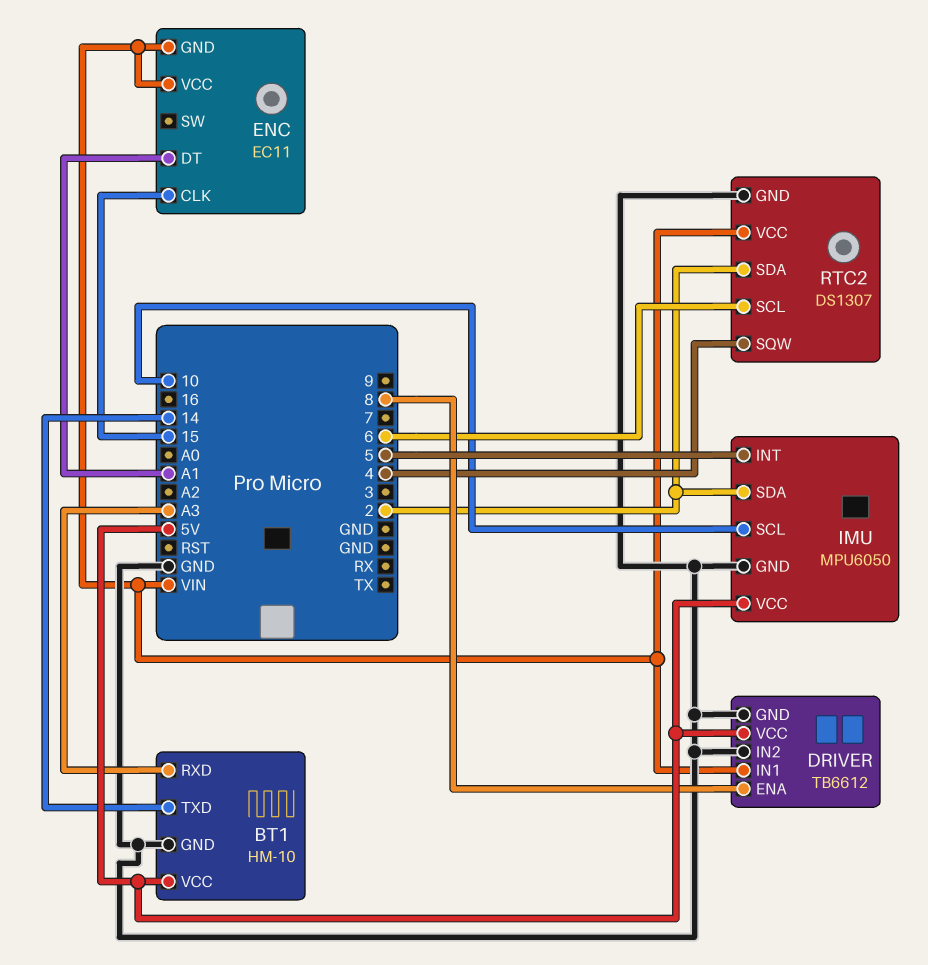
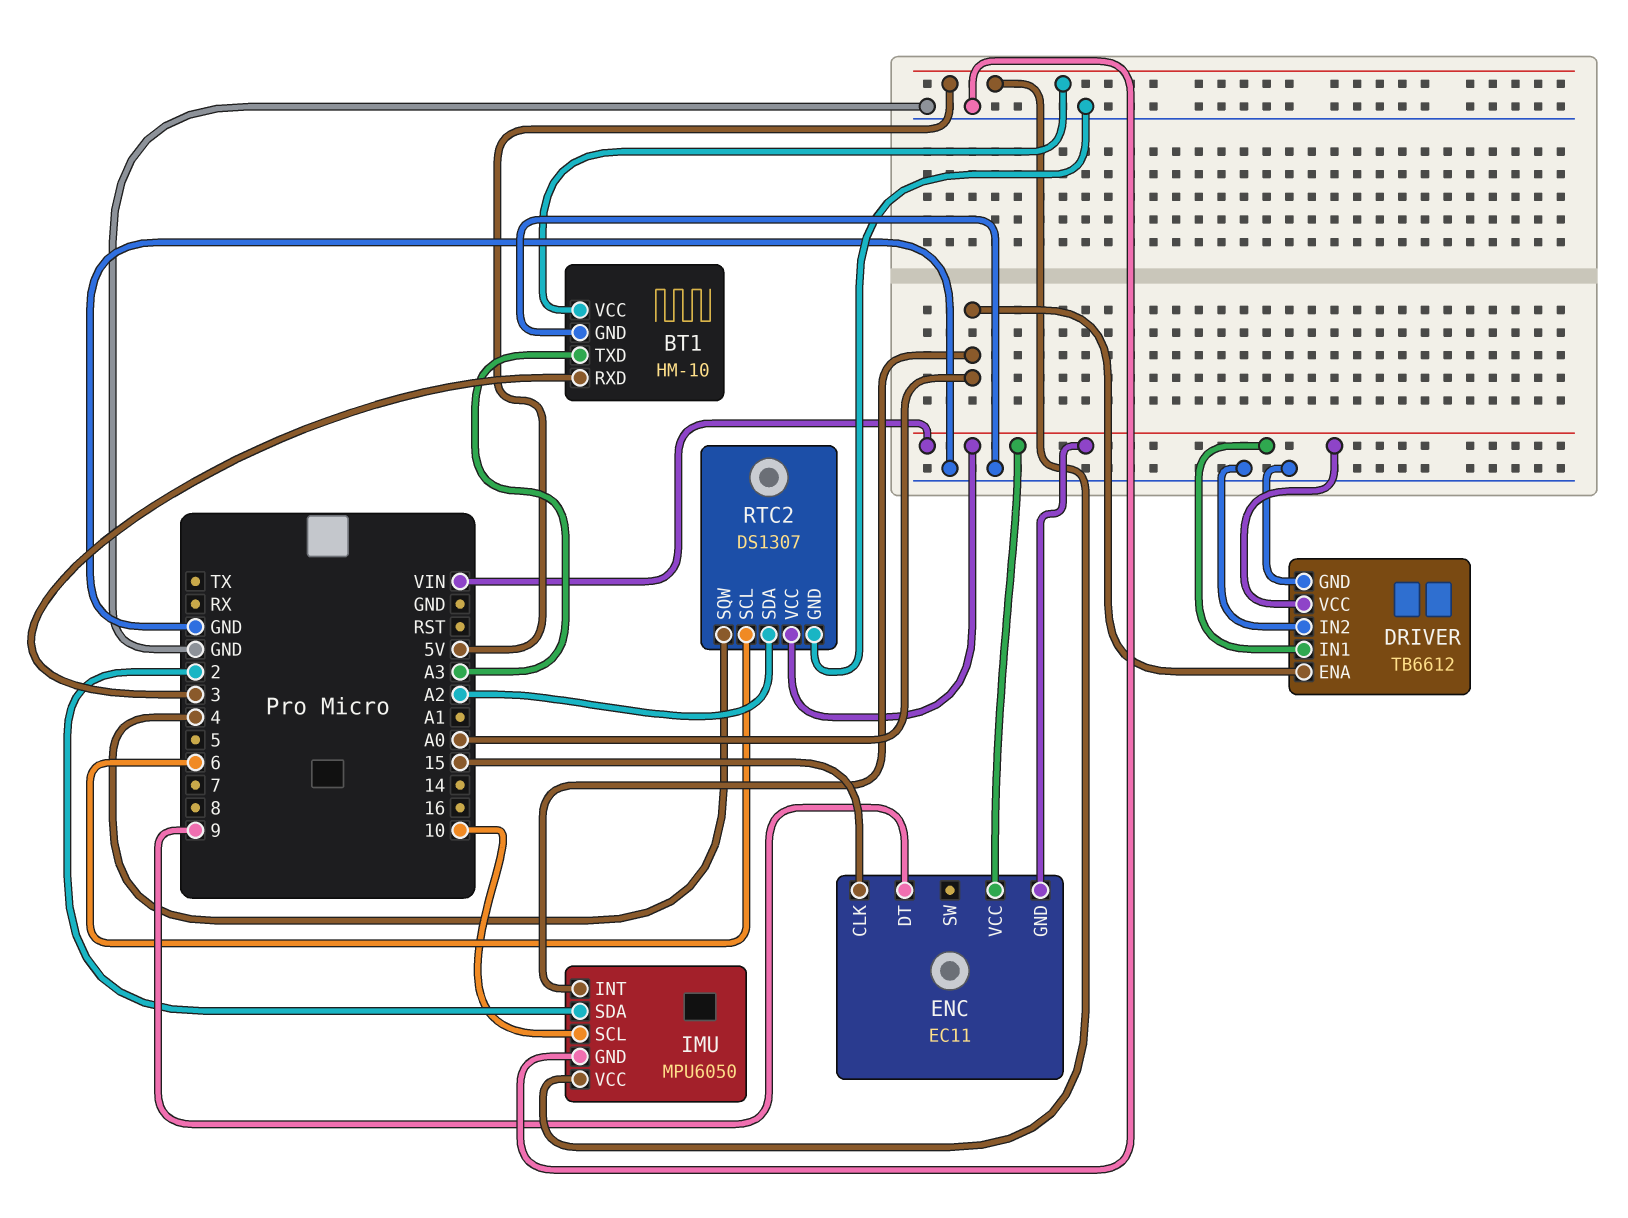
BT1 pin RXD: A3 -> 3
BT1 pin TXD: 14 -> A3
DRIVER pin ENA: 8 -> A0
DRIVER pin VCC: 5V -> VIN
ENC pin DT: A1 -> 9
IMU pin INT: 5 -> A0
RTC2 pin SDA: 2 -> A2

